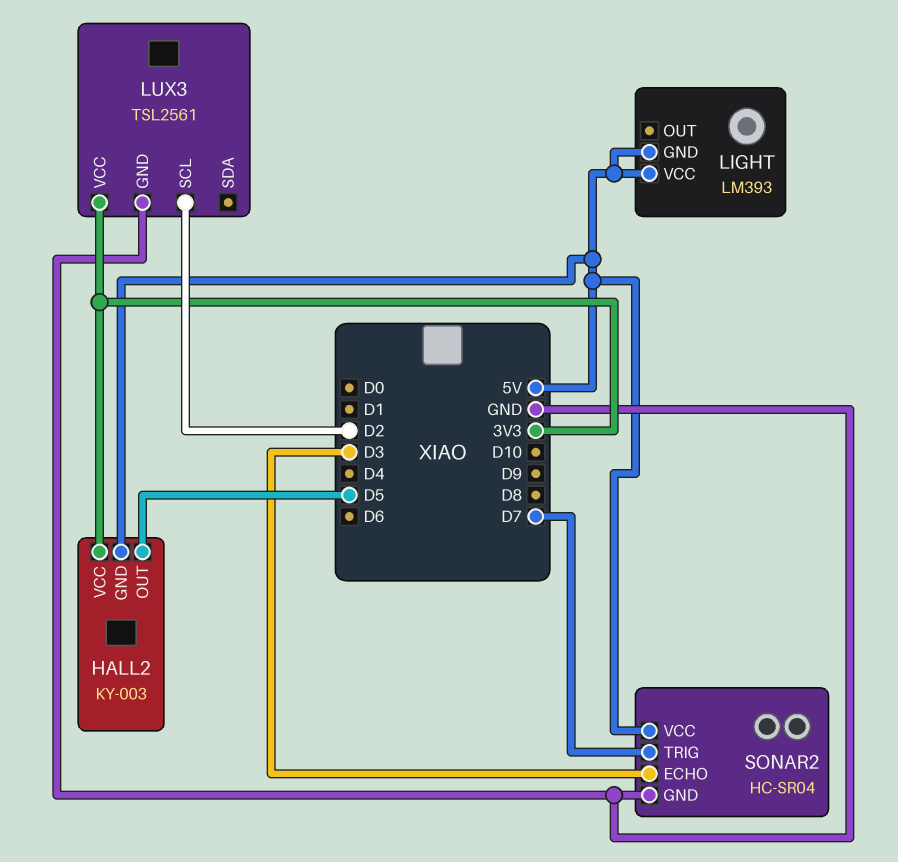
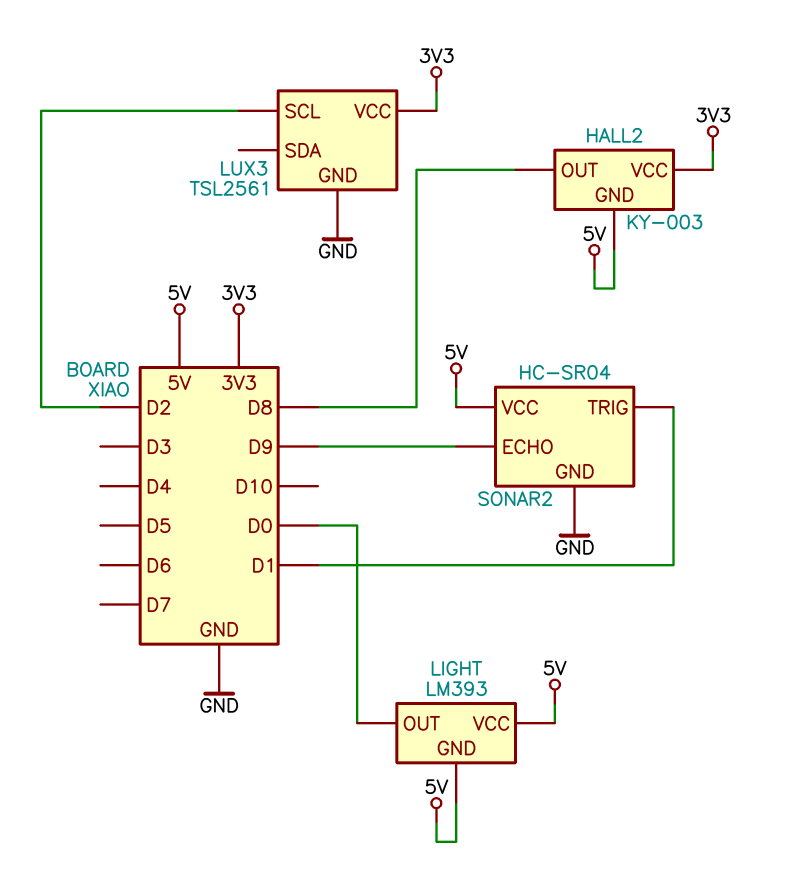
HALL2 pin OUT: D5 -> D8
LIGHT pin OUT: none -> D0
SONAR2 pin ECHO: D3 -> D9
SONAR2 pin TRIG: D7 -> D1

